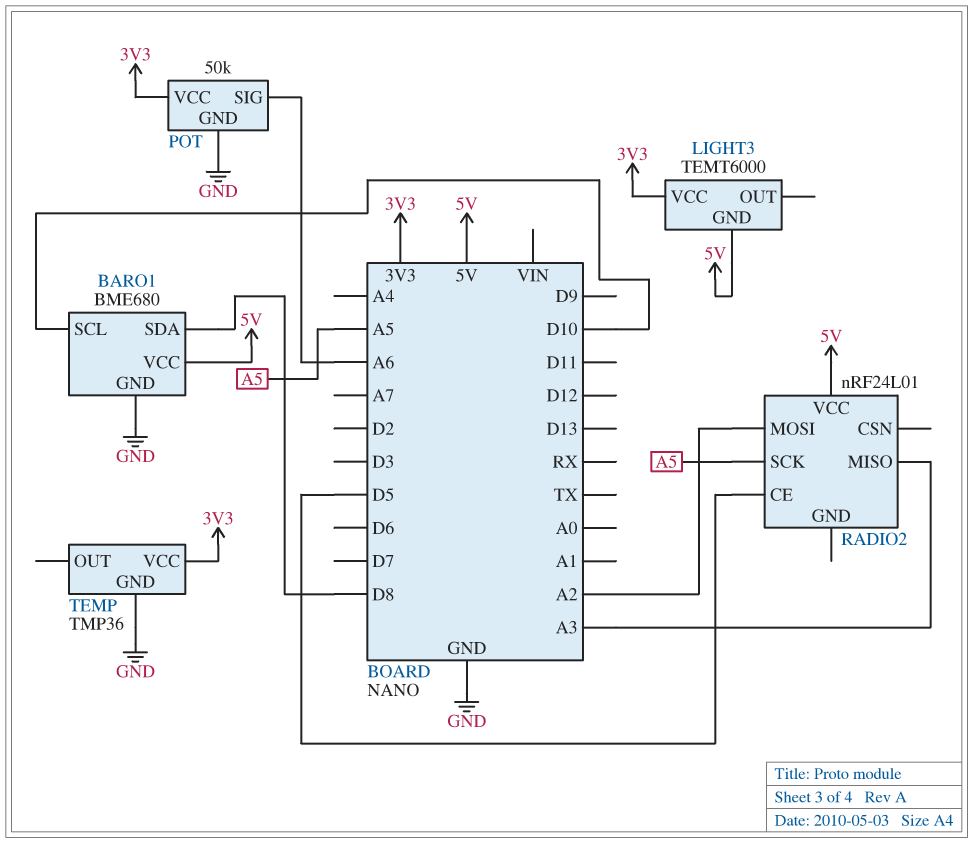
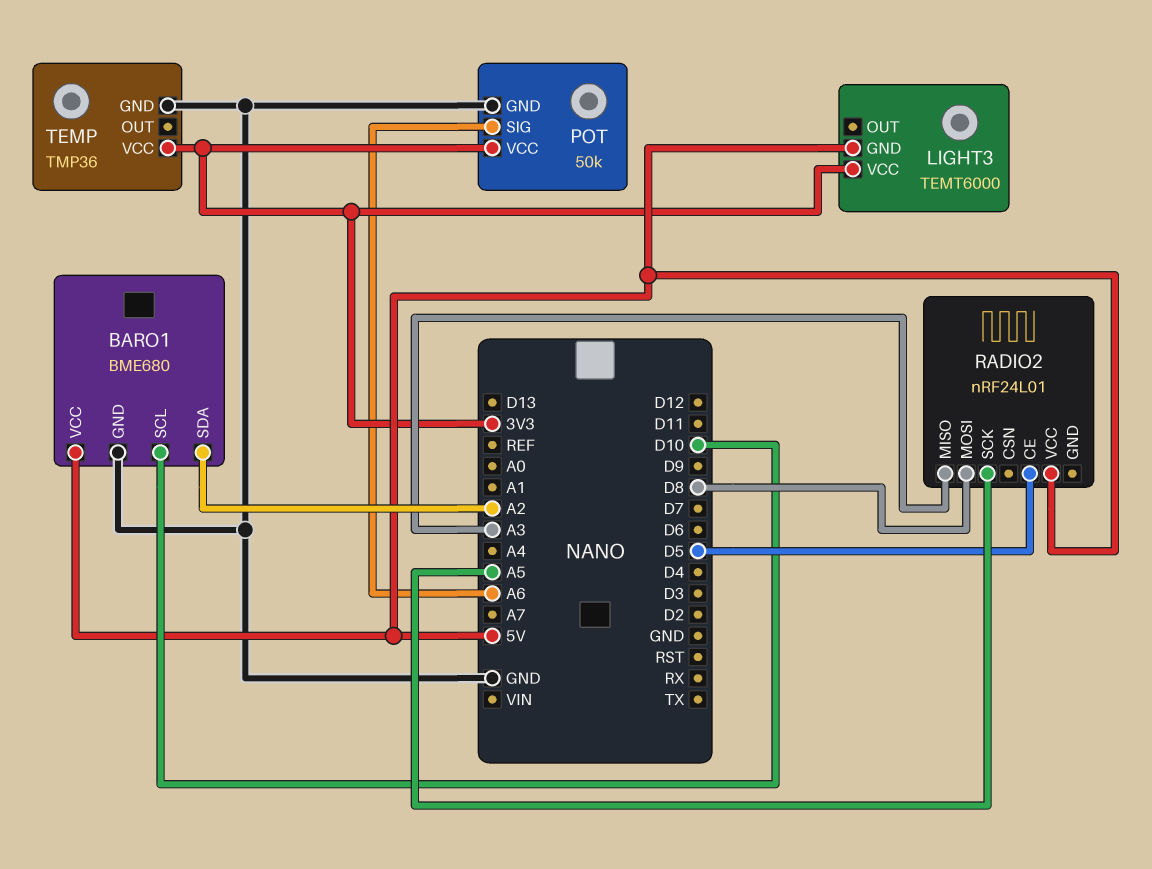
BARO1 pin SDA: D8 -> A2
RADIO2 pin MOSI: A2 -> D8

